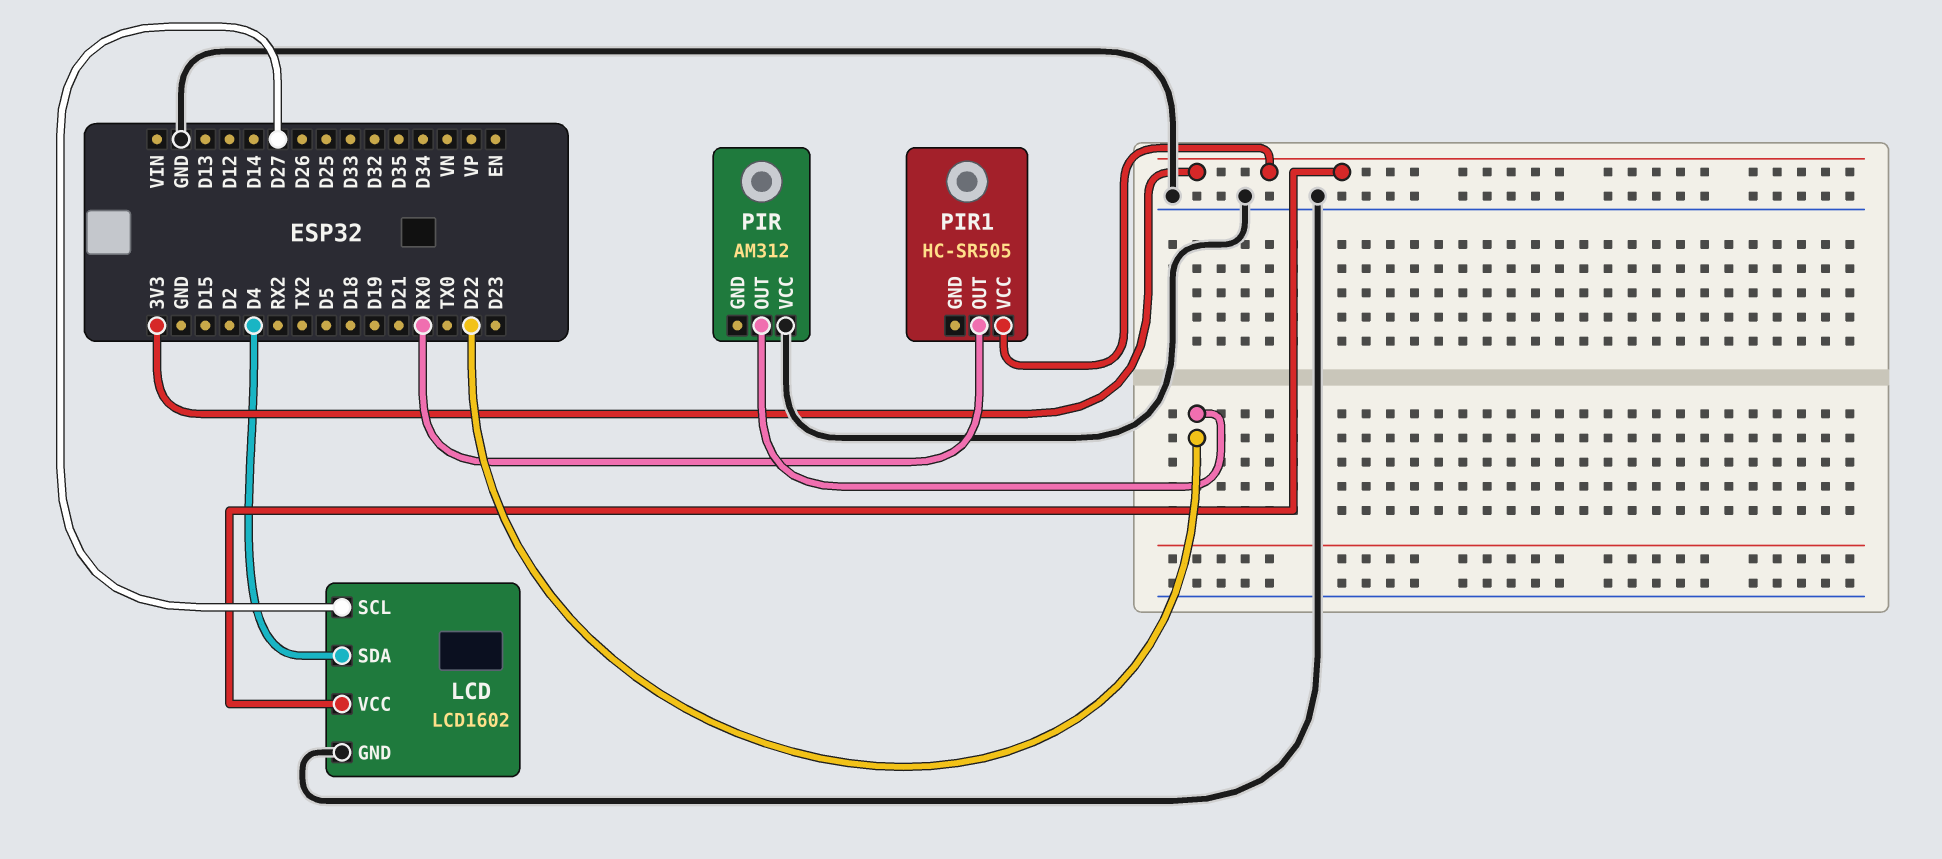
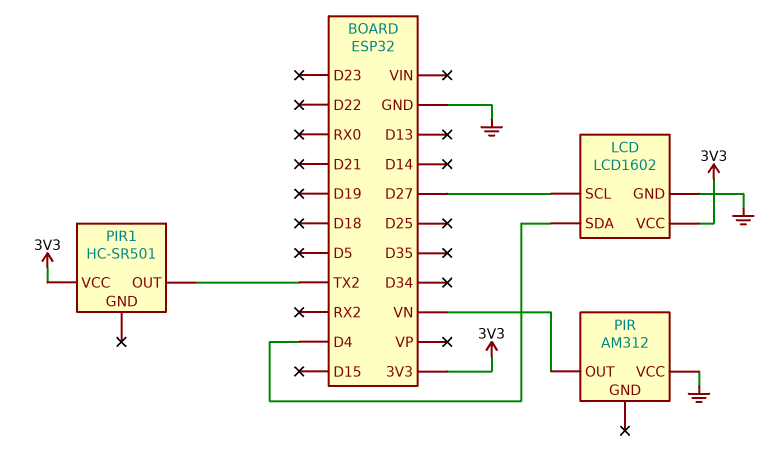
PIR pin OUT: D22 -> VN
PIR1: HC-SR505 -> HC-SR501
PIR1 pin OUT: RX0 -> TX2

